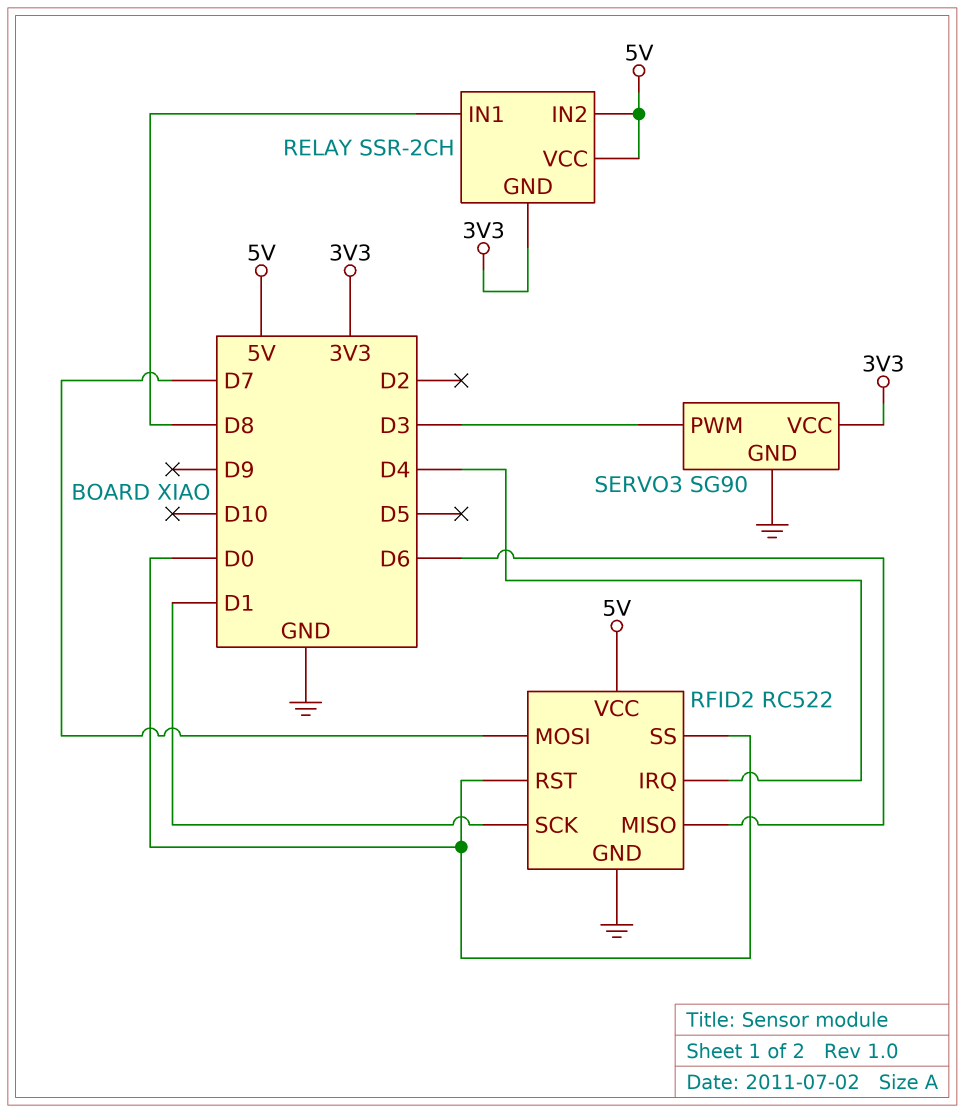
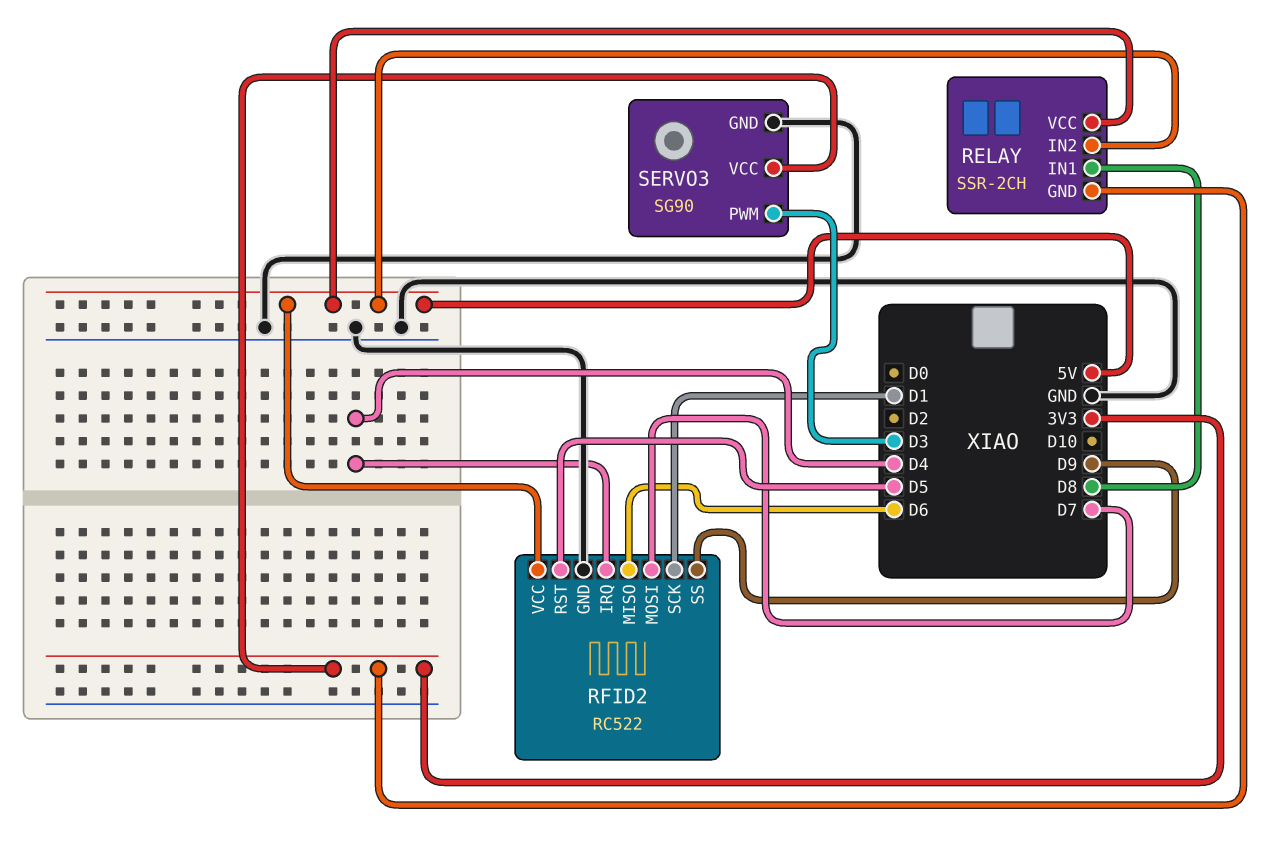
RFID2 pin RST: D0 -> D5
RFID2 pin SS: D0 -> D9

